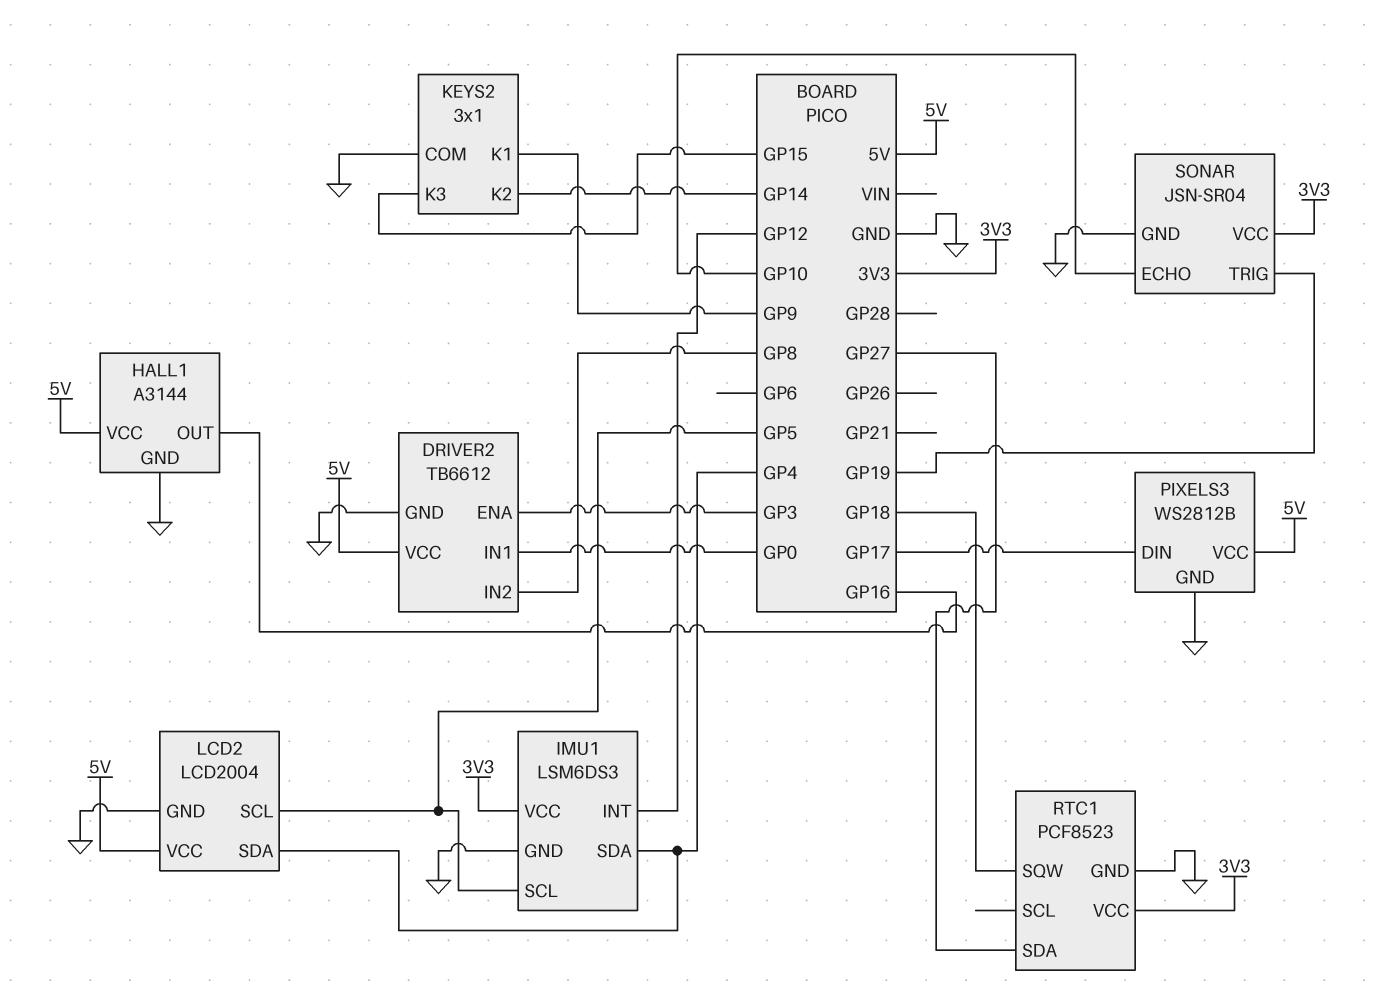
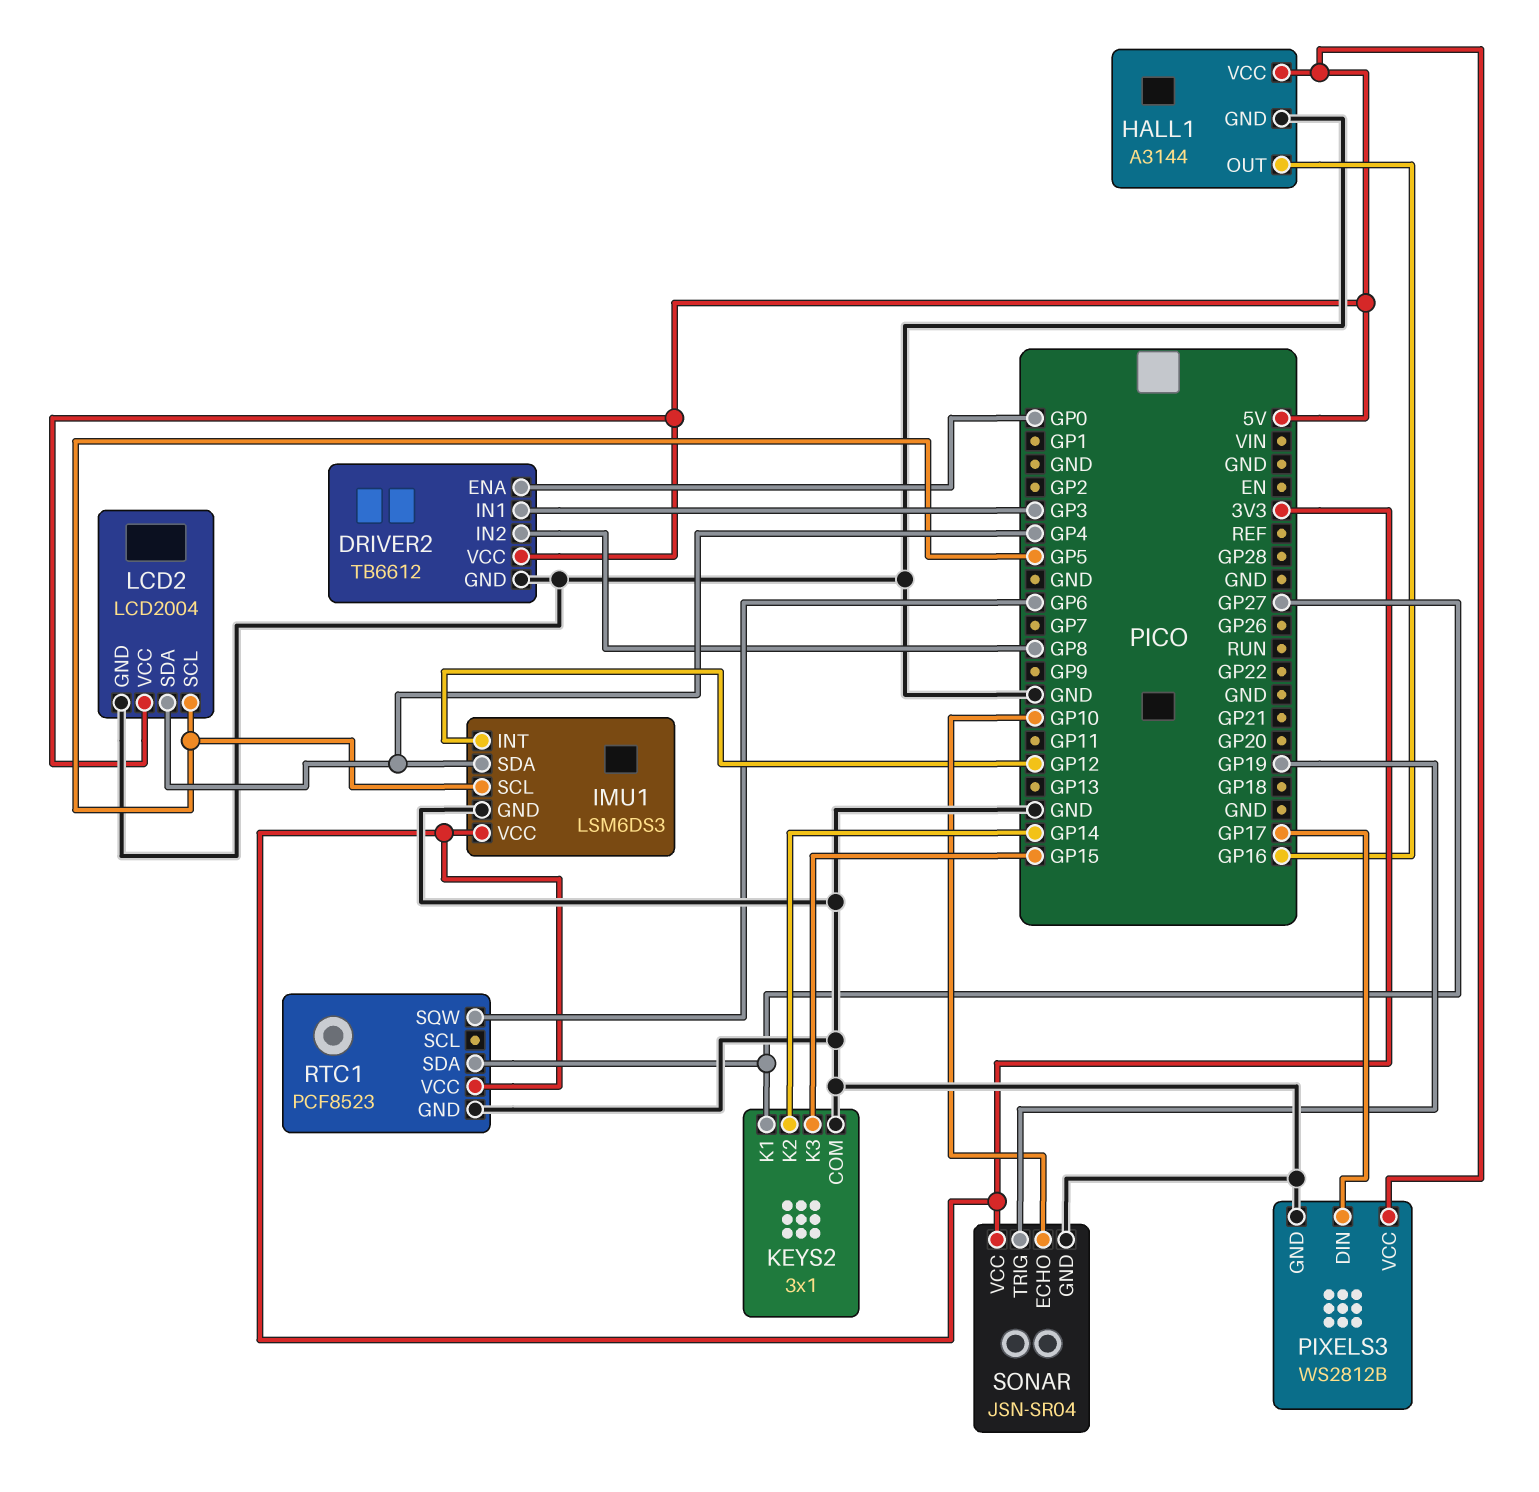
DRIVER2 pin ENA: GP3 -> GP0
DRIVER2 pin IN1: GP0 -> GP3
KEYS2 pin K1: GP9 -> GP27
RTC1 pin SQW: GP18 -> GP6

